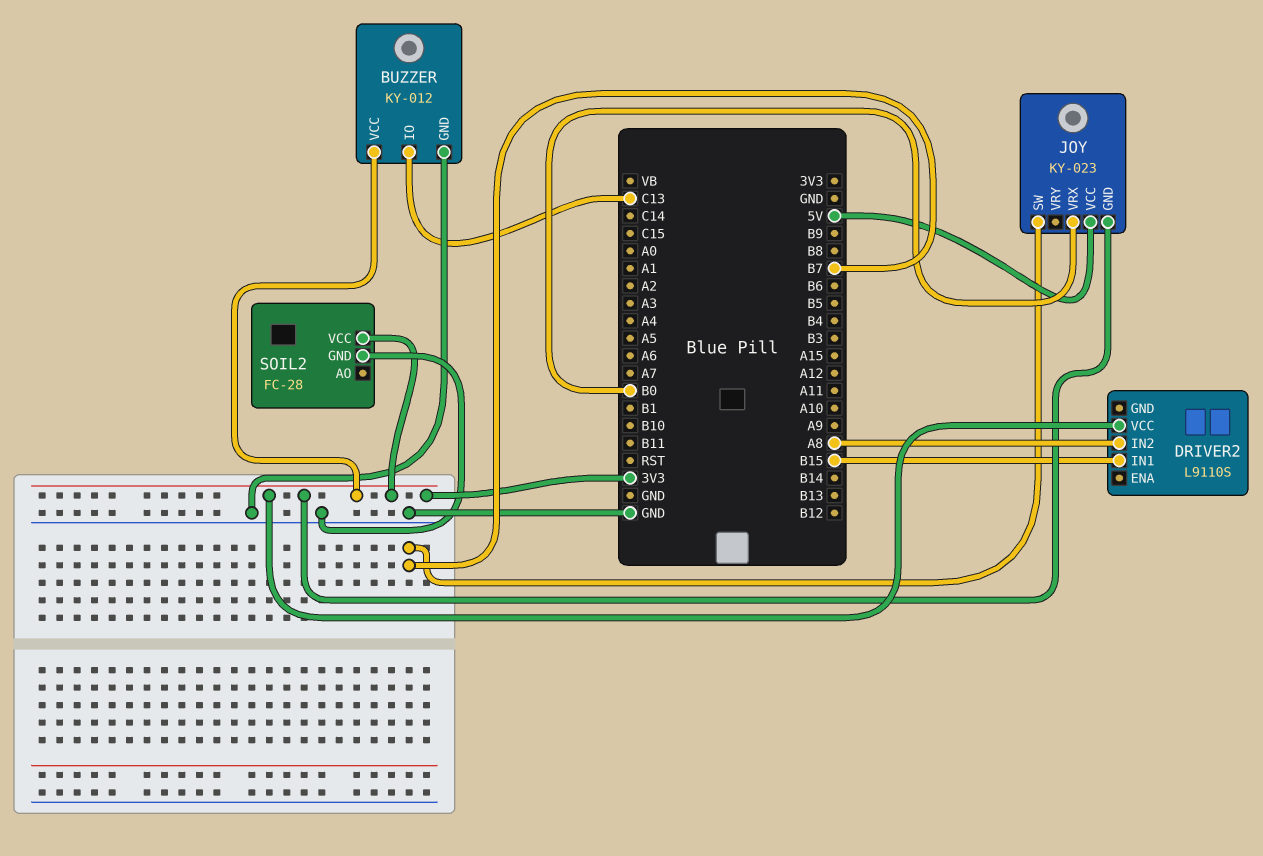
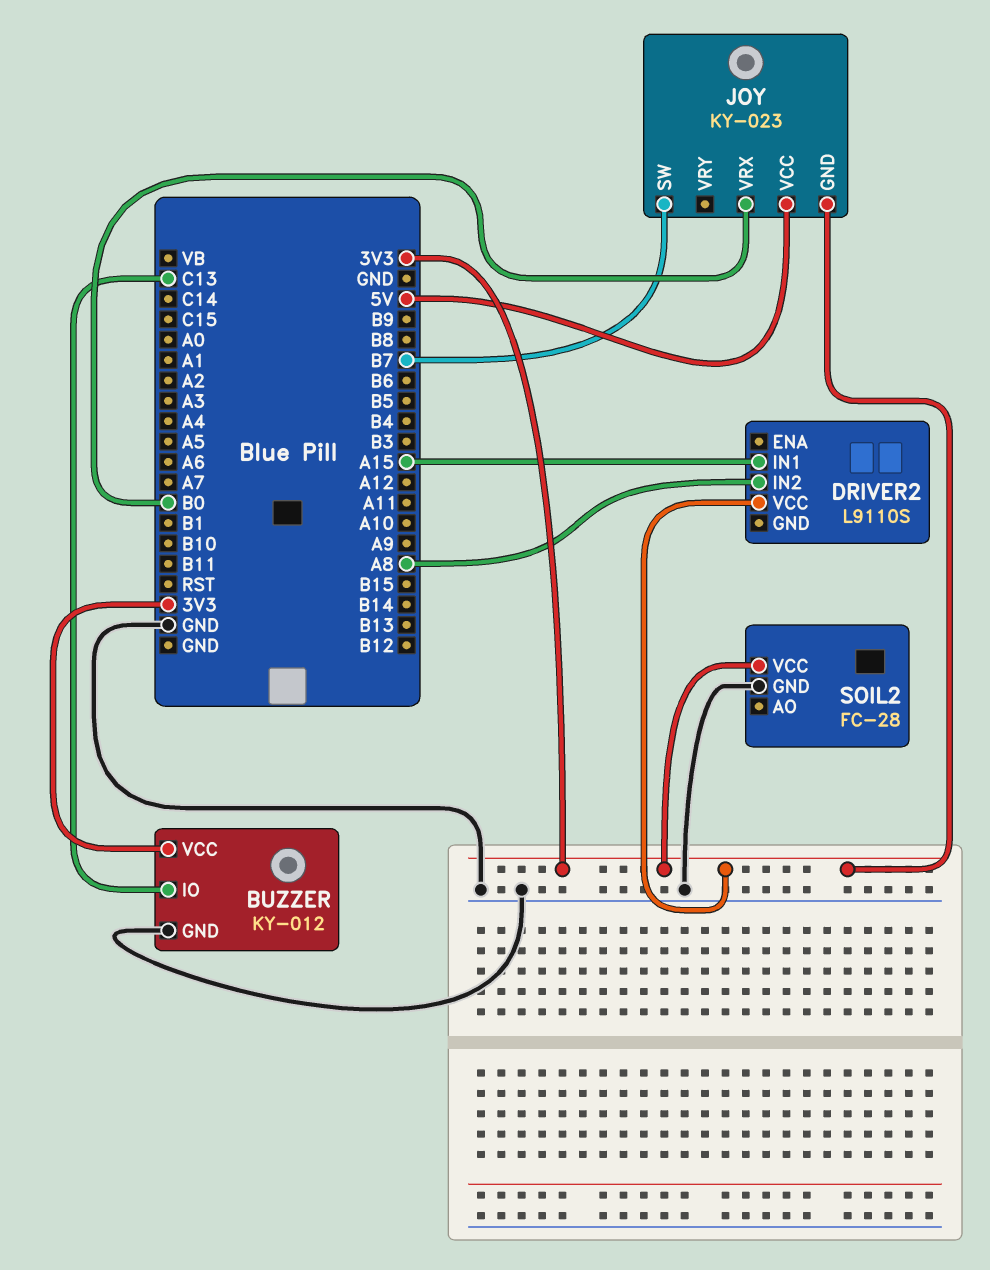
DRIVER2 pin IN1: B15 -> A15

